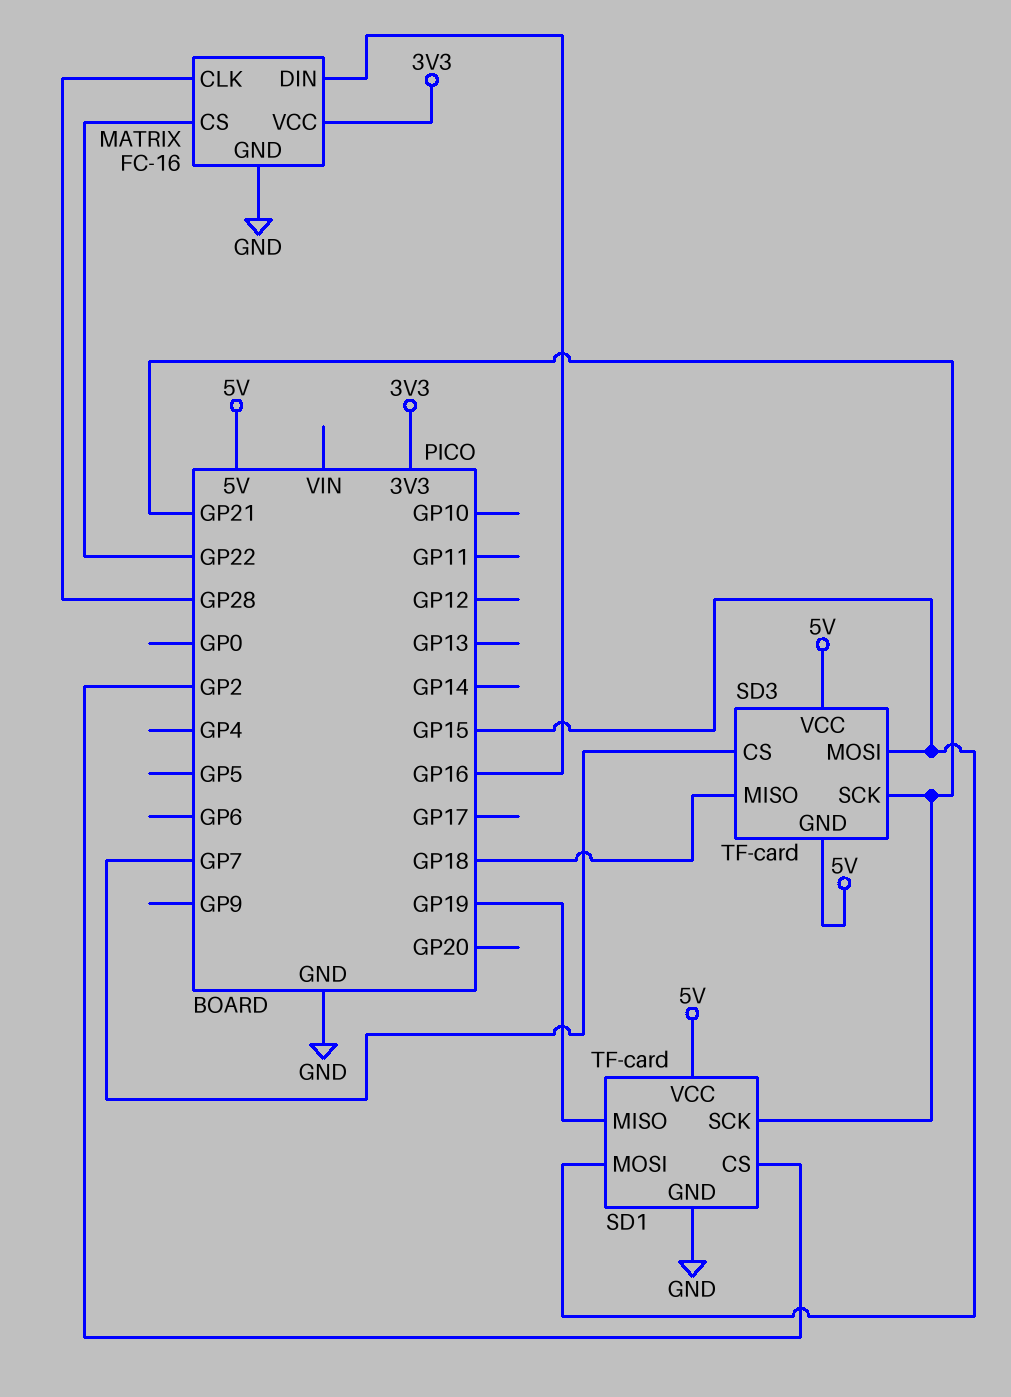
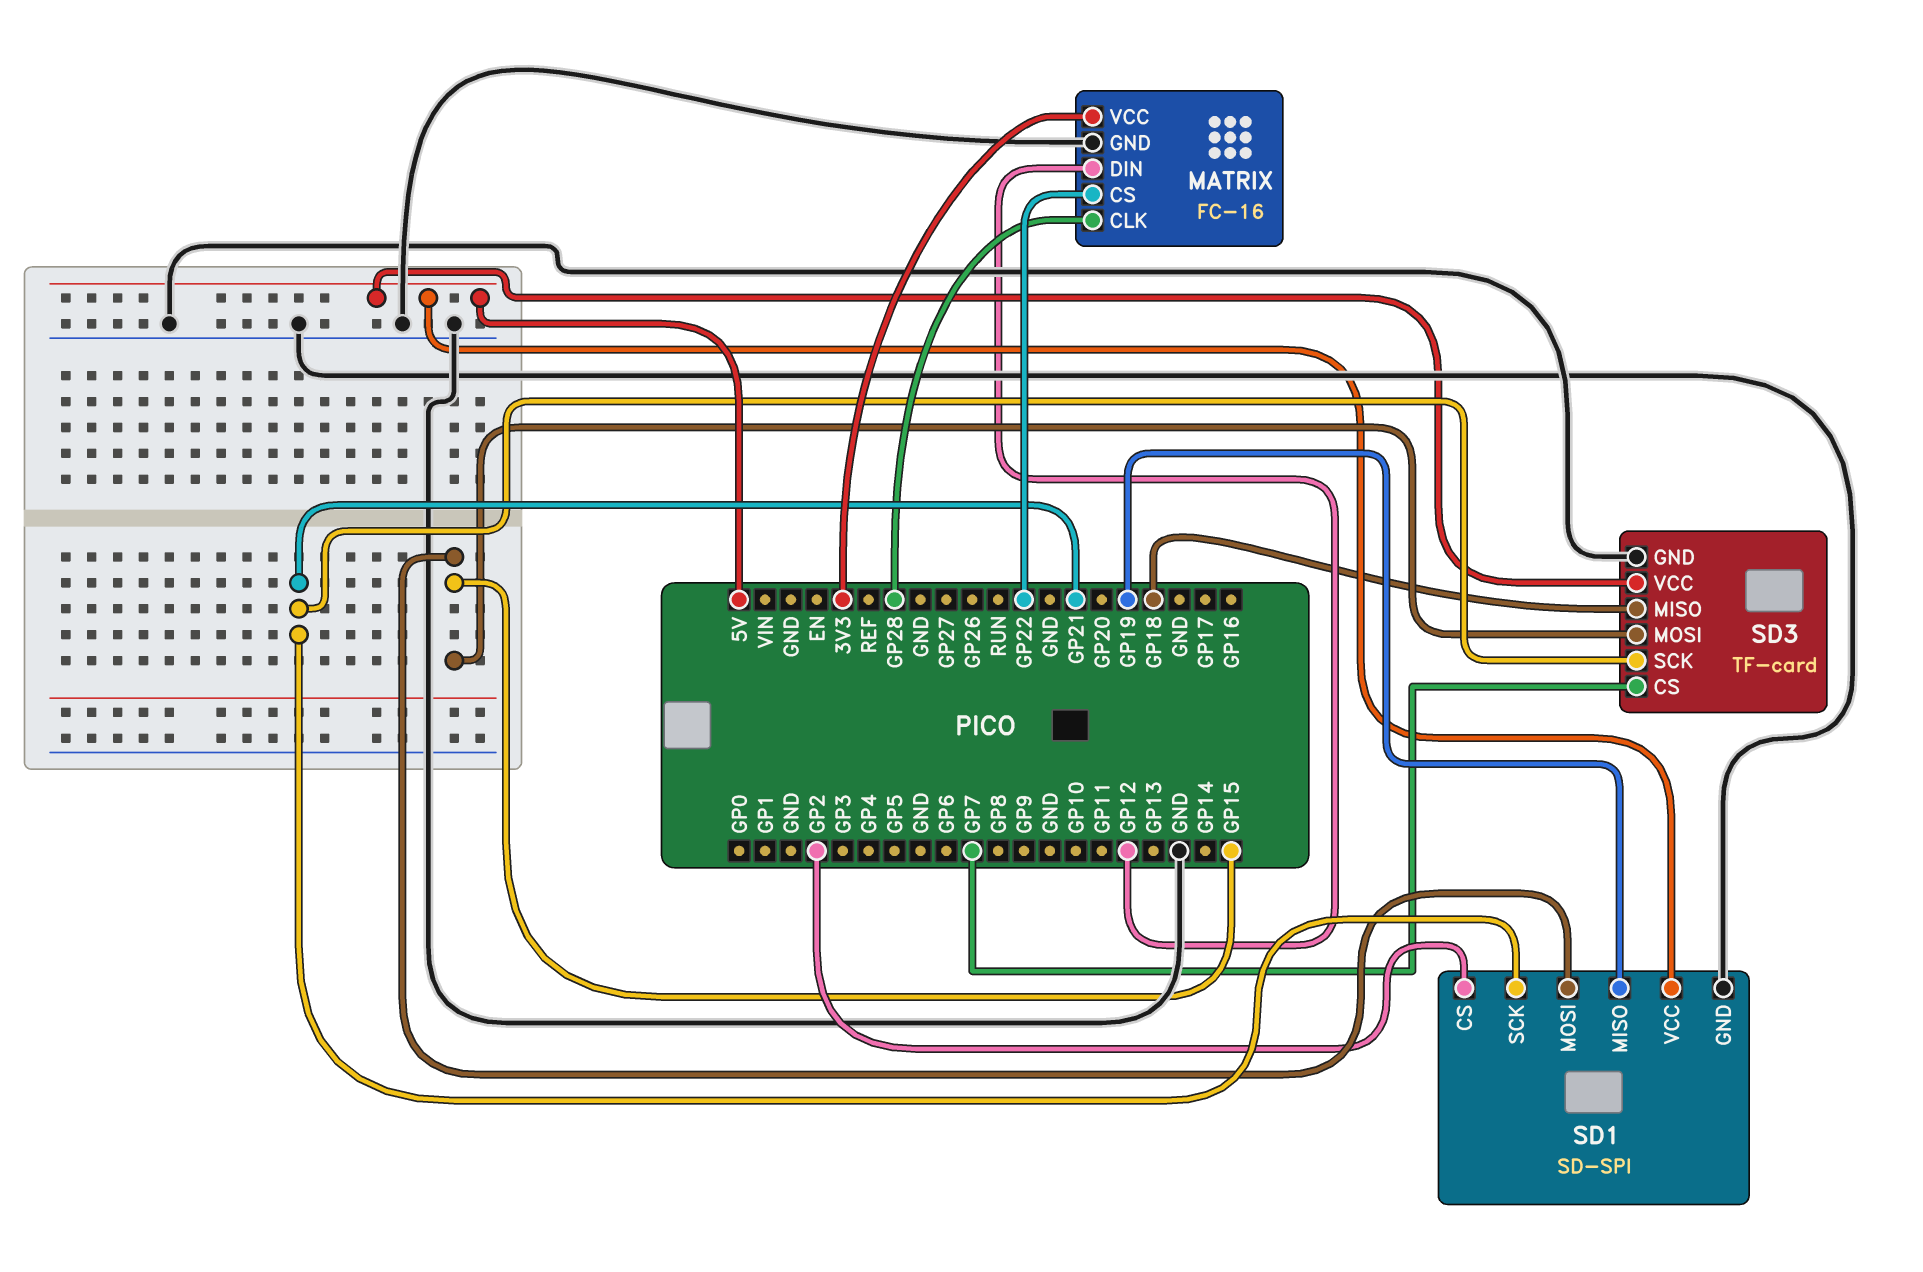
MATRIX pin DIN: GP16 -> GP12
SD1: TF-card -> SD-SPI
SD3 pin GND: 5V -> GND

